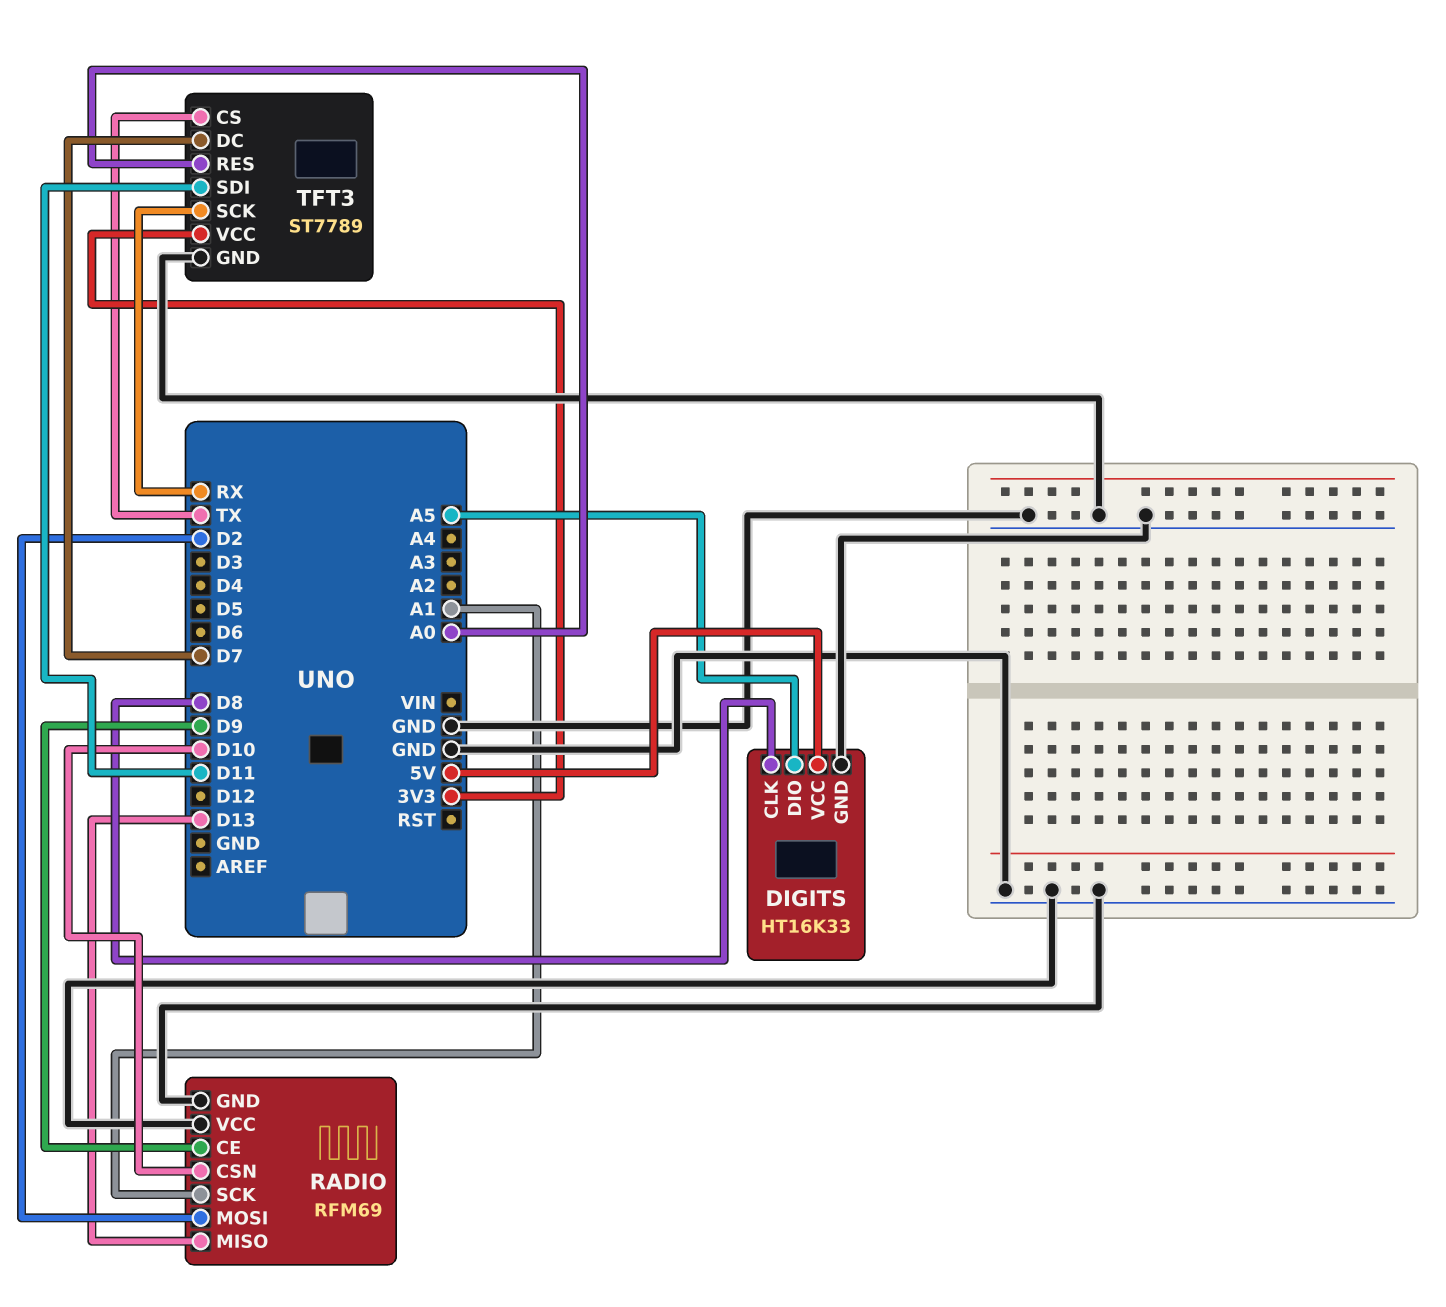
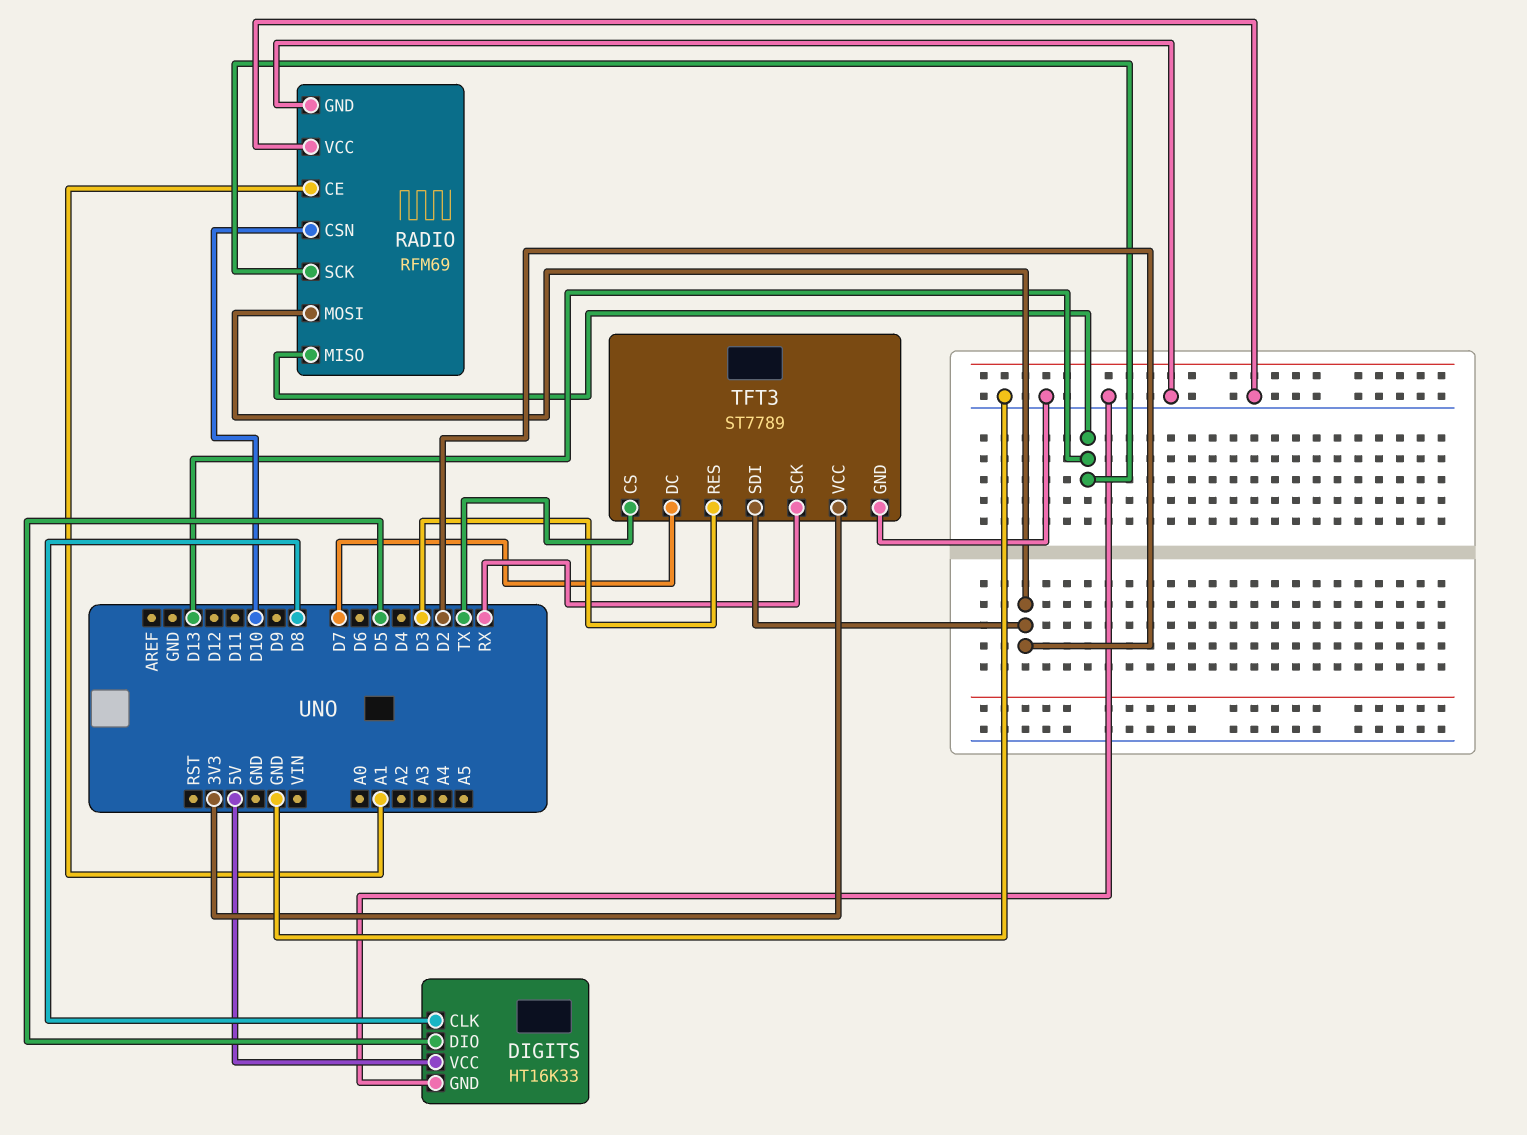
DIGITS pin DIO: A5 -> D5
RADIO pin CE: D9 -> A1
RADIO pin SCK: A1 -> D13
TFT3 pin RES: A0 -> D3
TFT3 pin SDI: D11 -> D2

